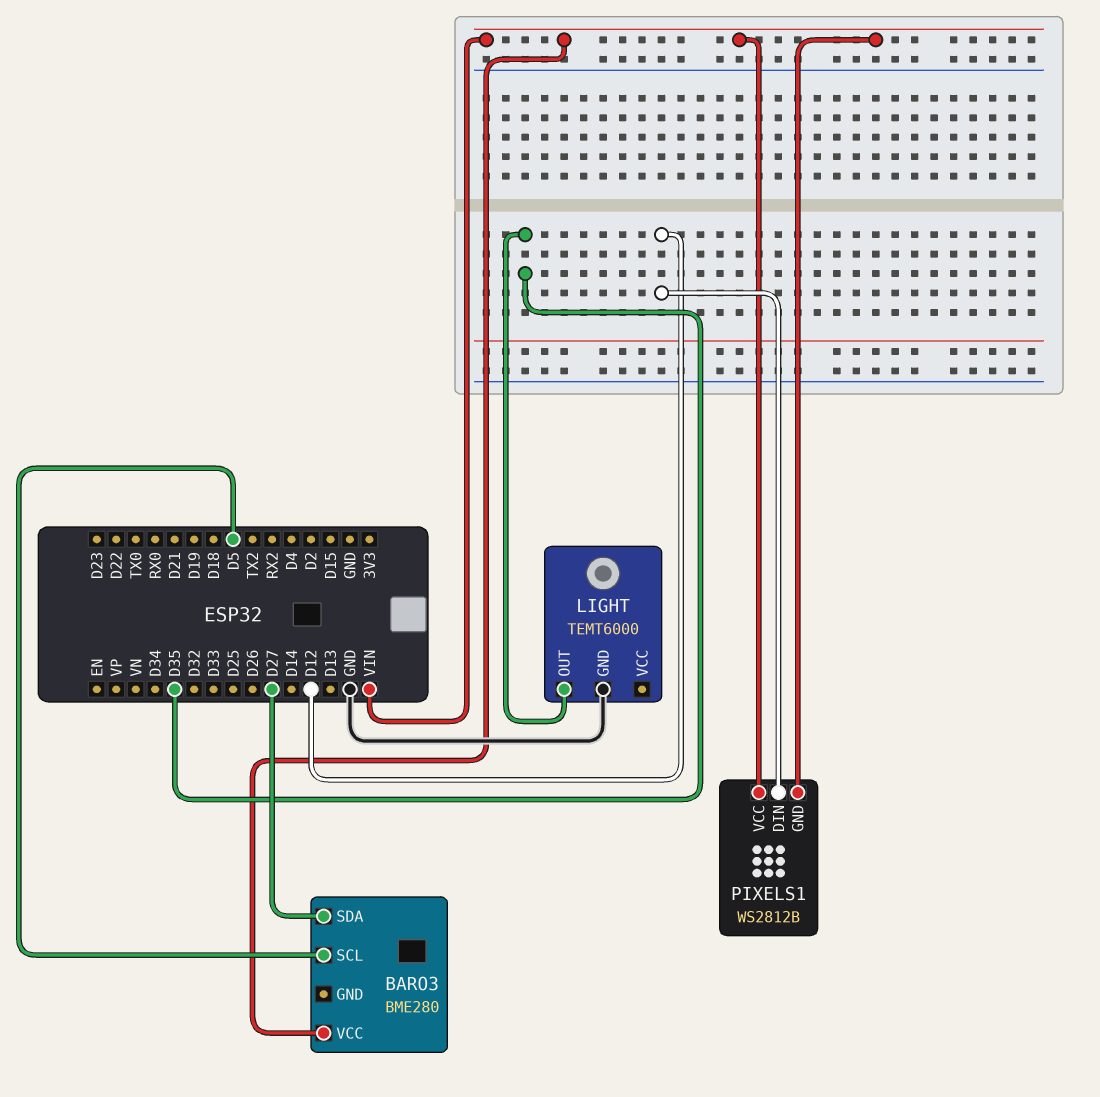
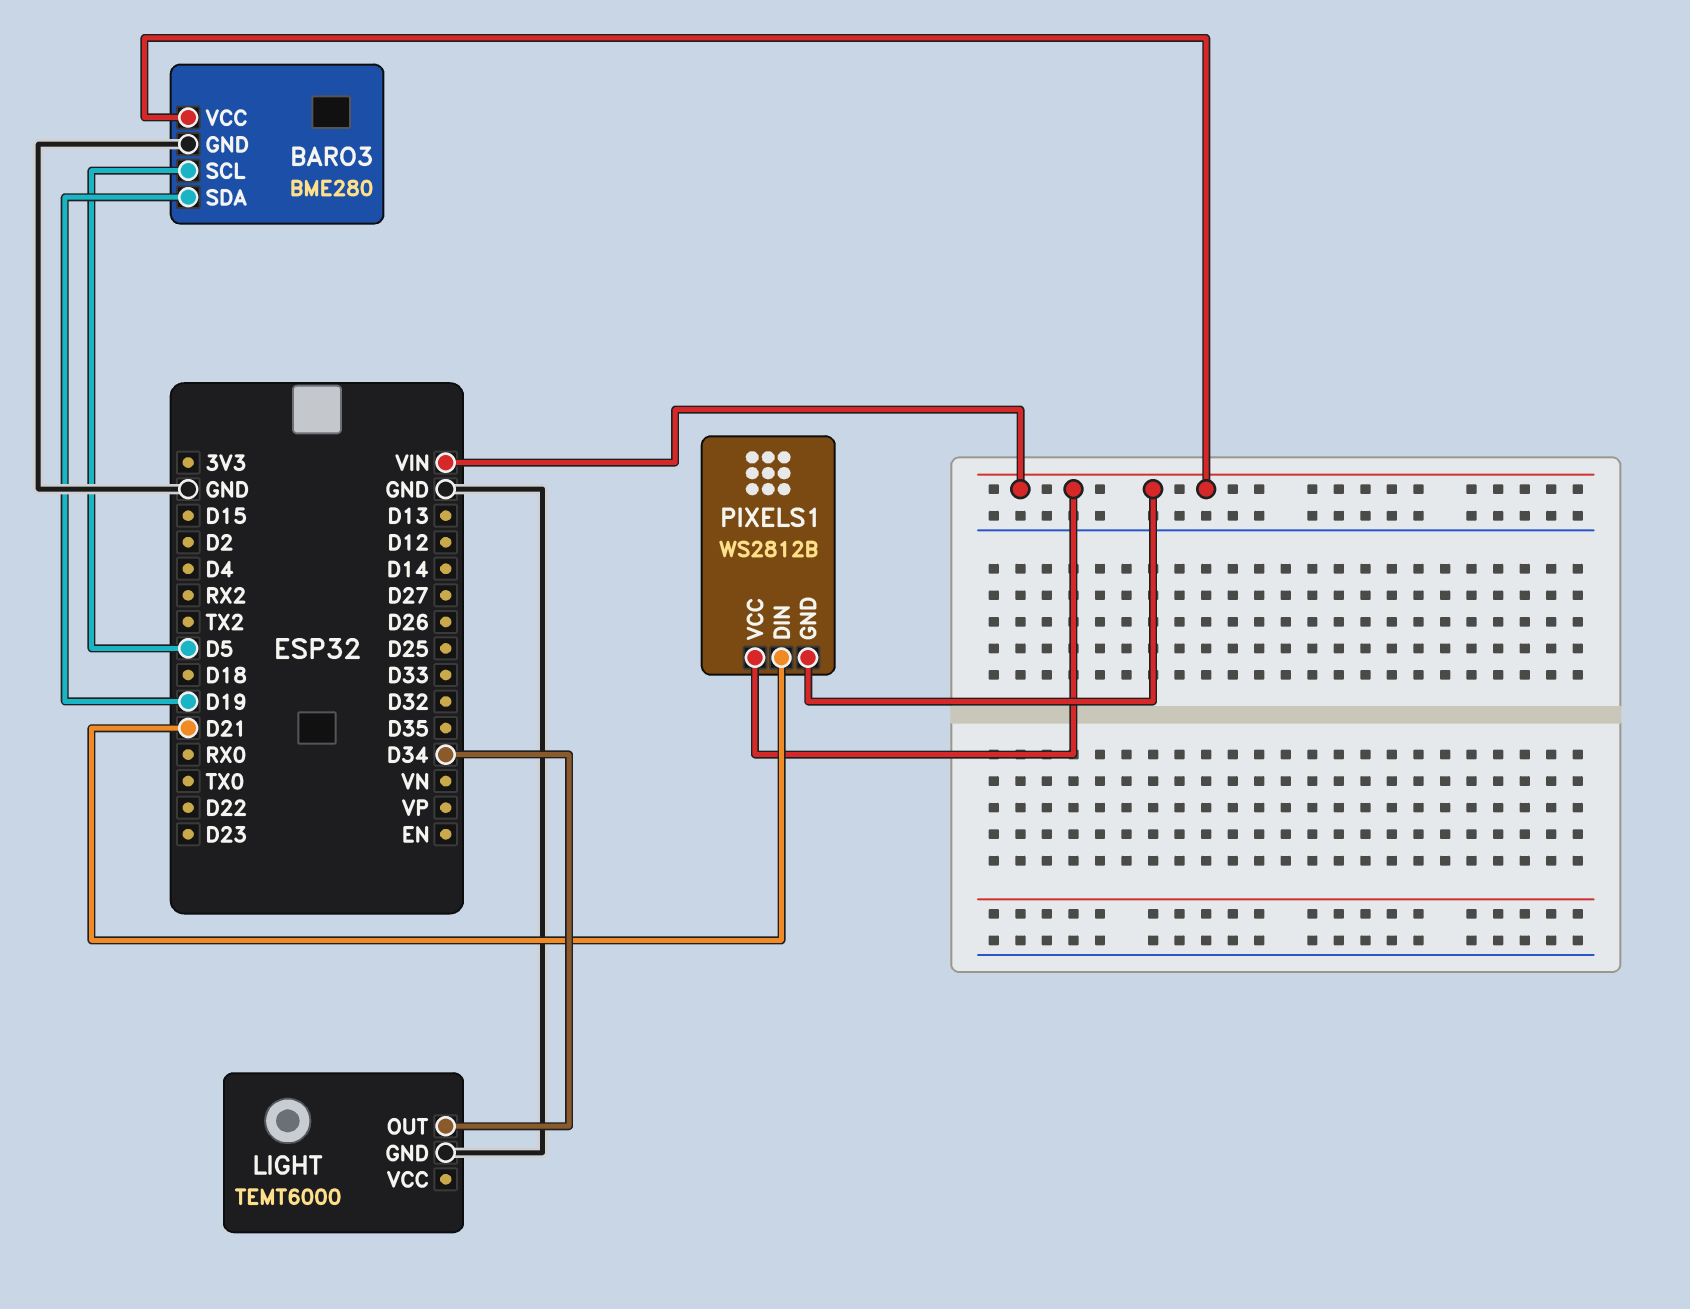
BARO3 pin GND: none -> GND
BARO3 pin SDA: D27 -> D19
LIGHT pin OUT: D35 -> D34
PIXELS1 pin DIN: D12 -> D21

